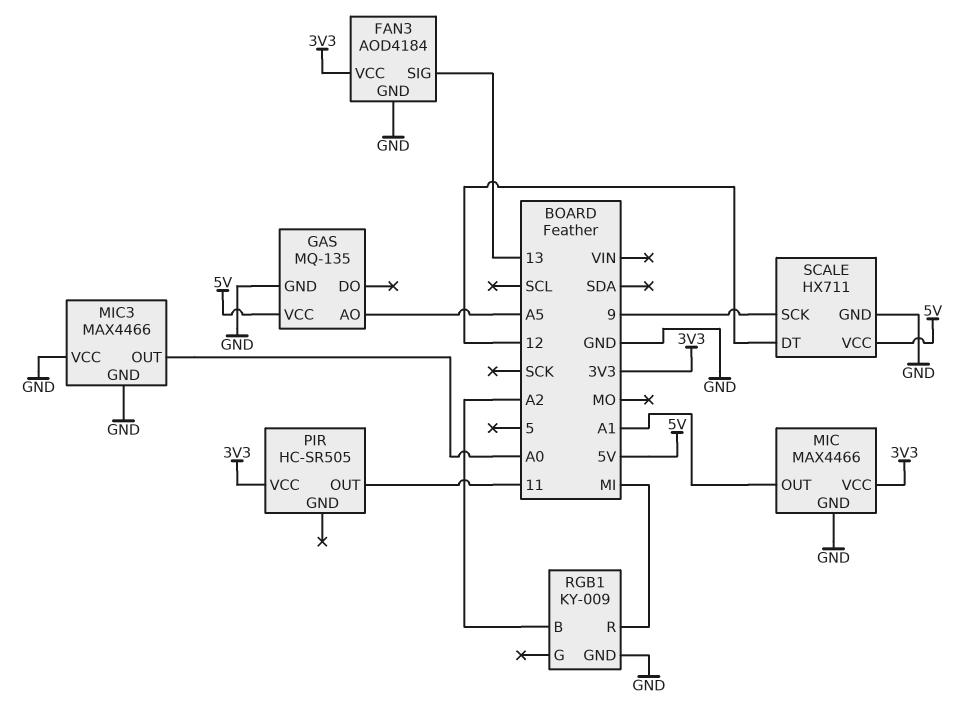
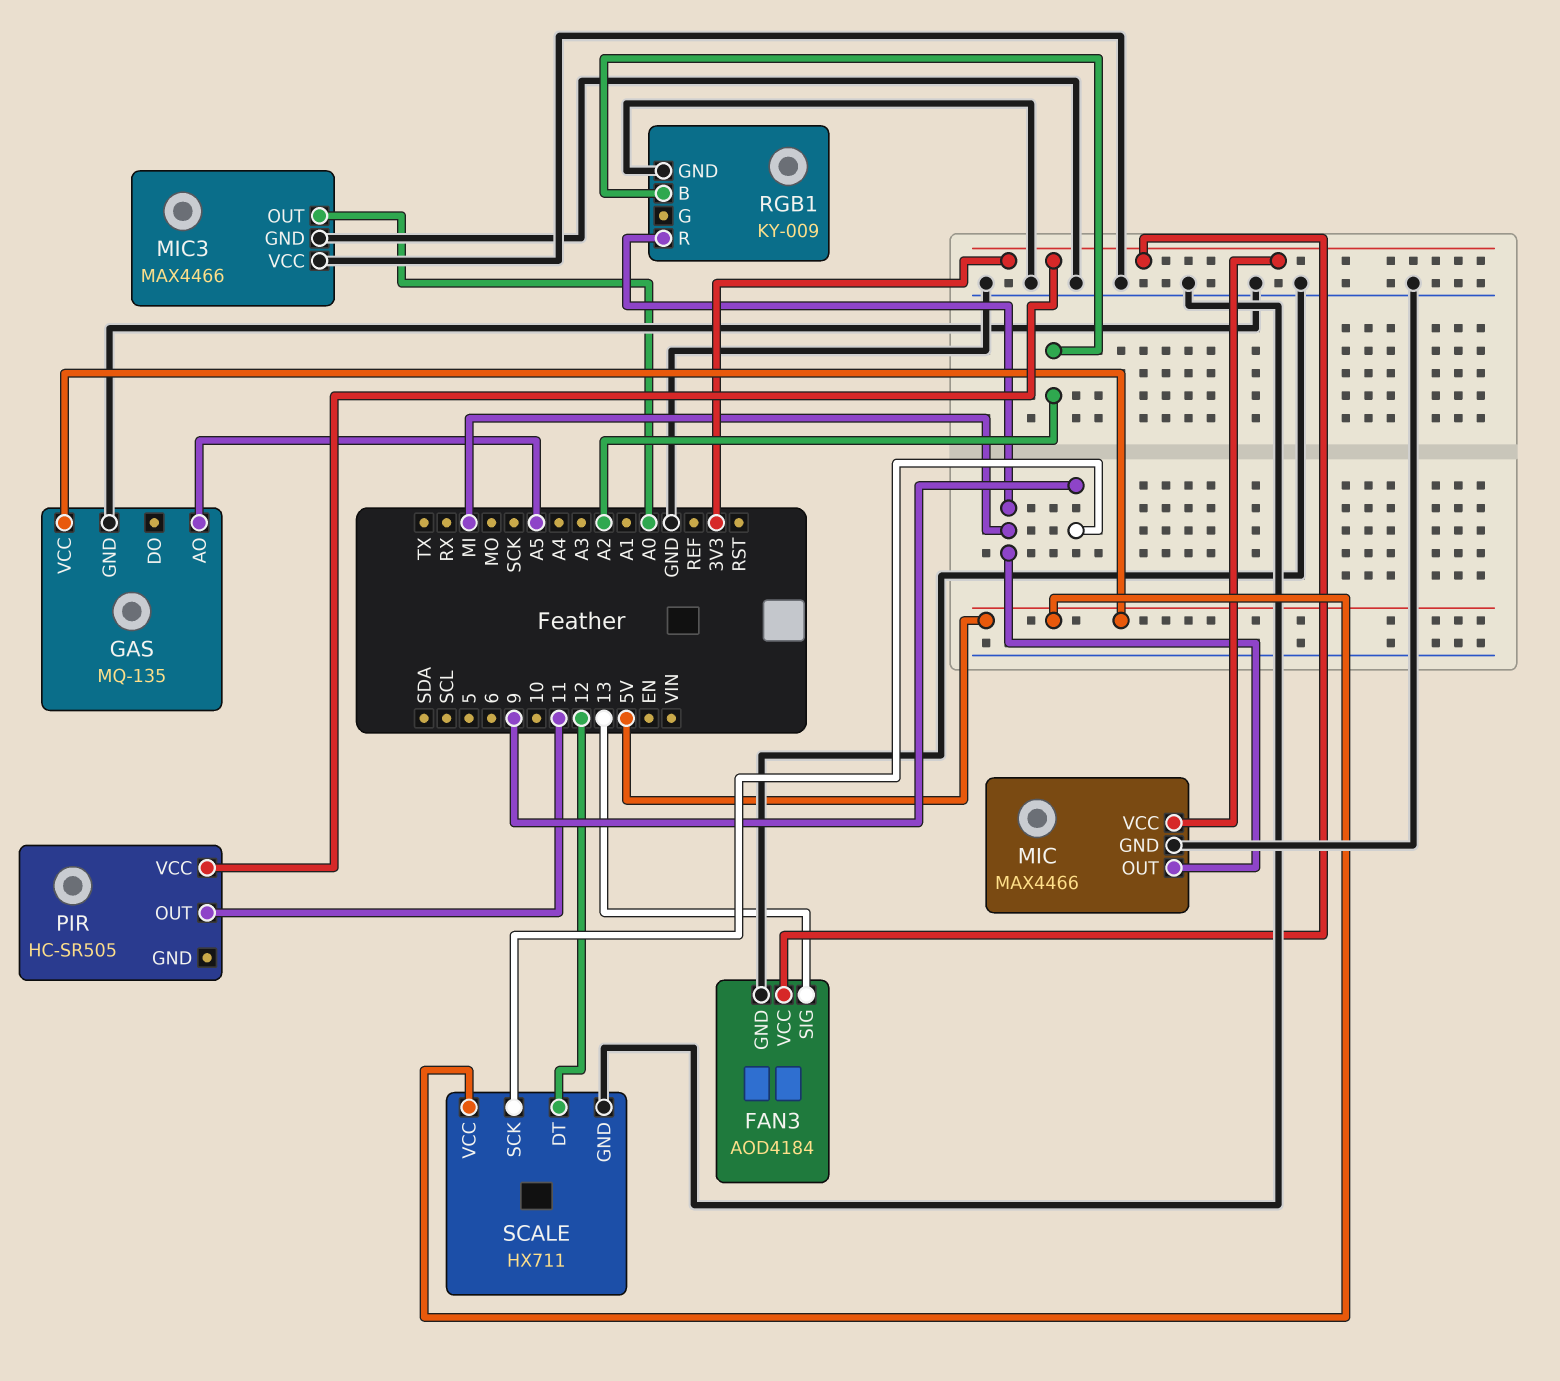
MIC pin OUT: A1 -> MI

